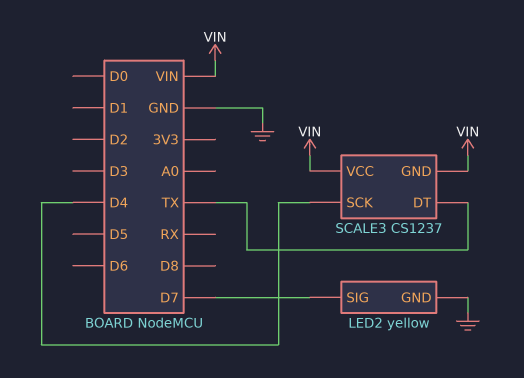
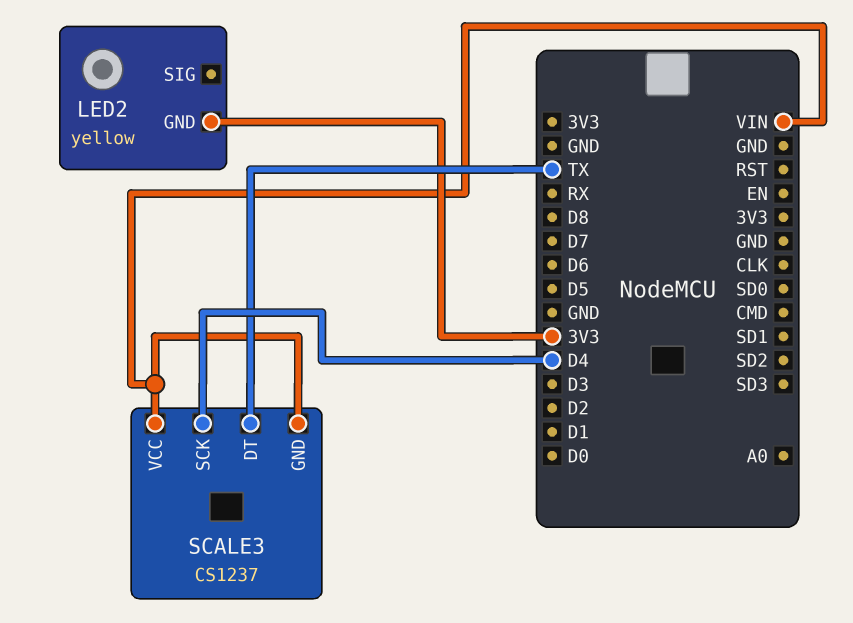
LED2 pin GND: GND -> 3V3
LED2 pin SIG: D7 -> none

